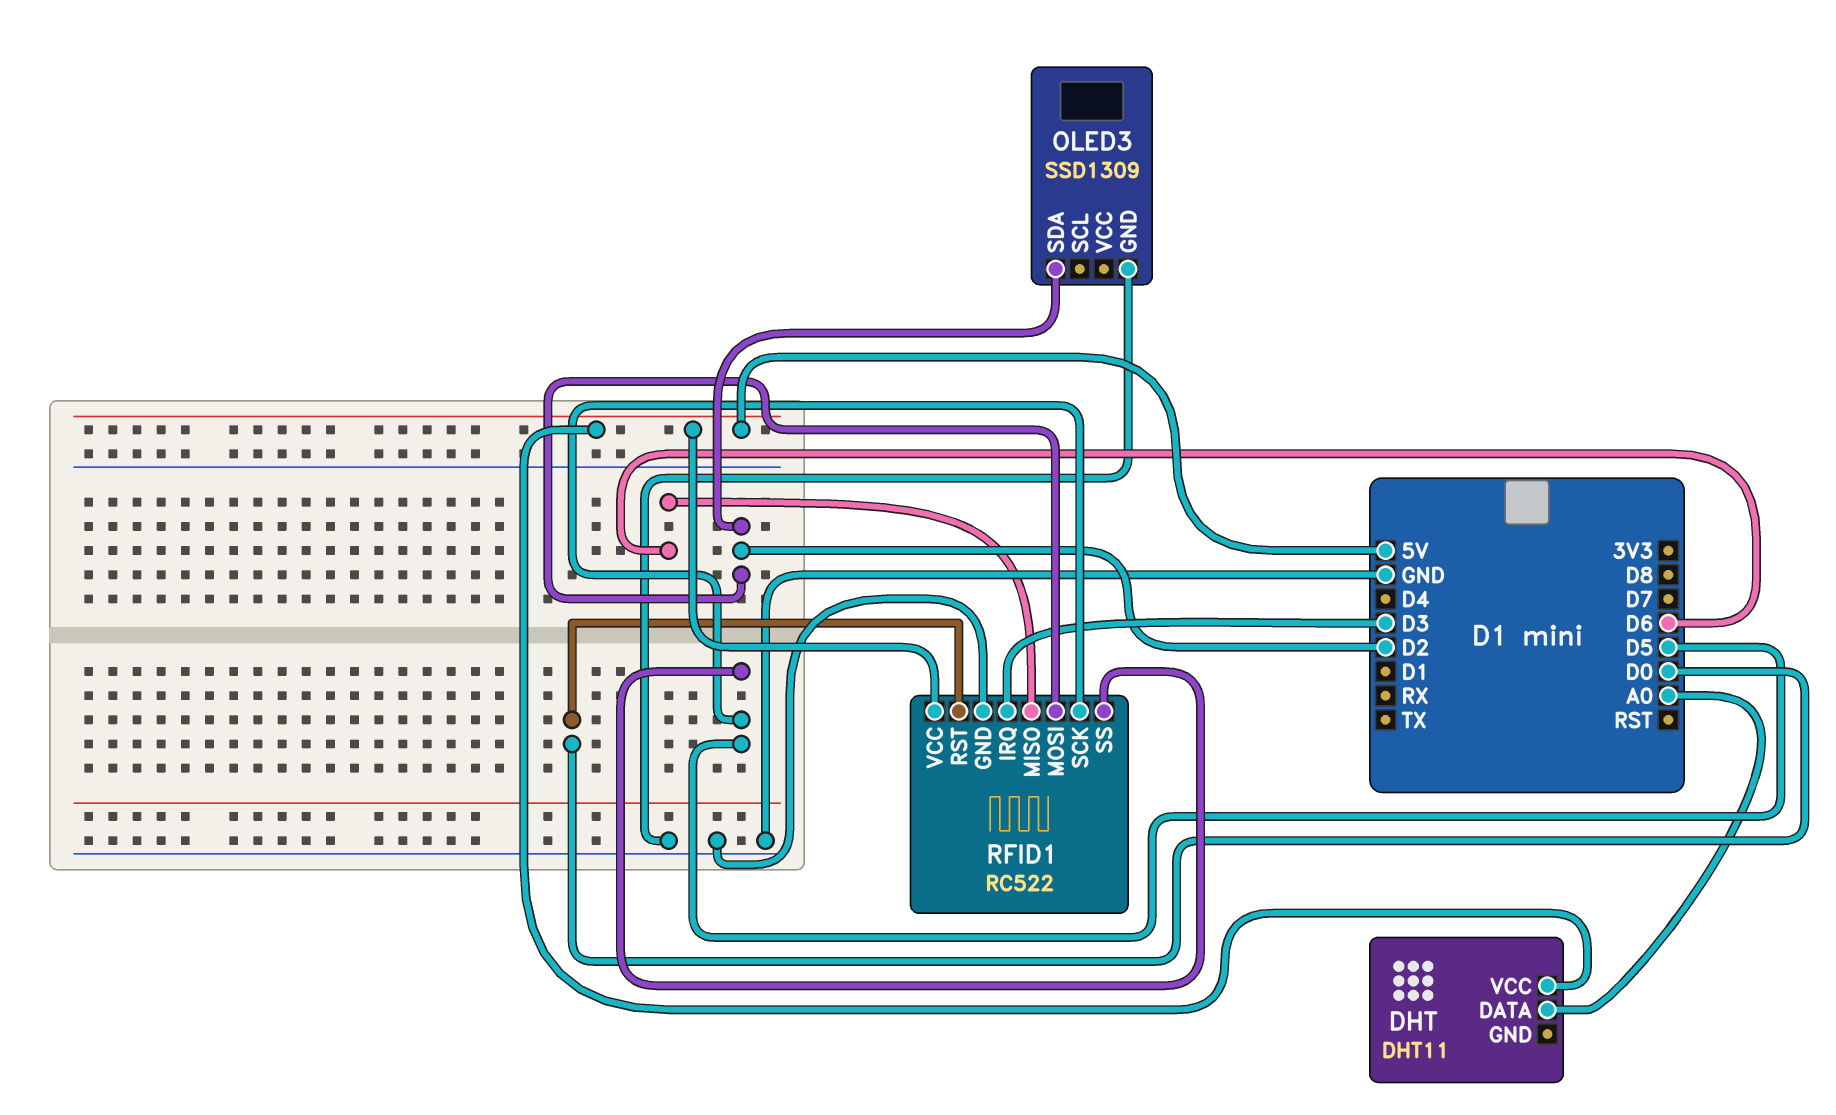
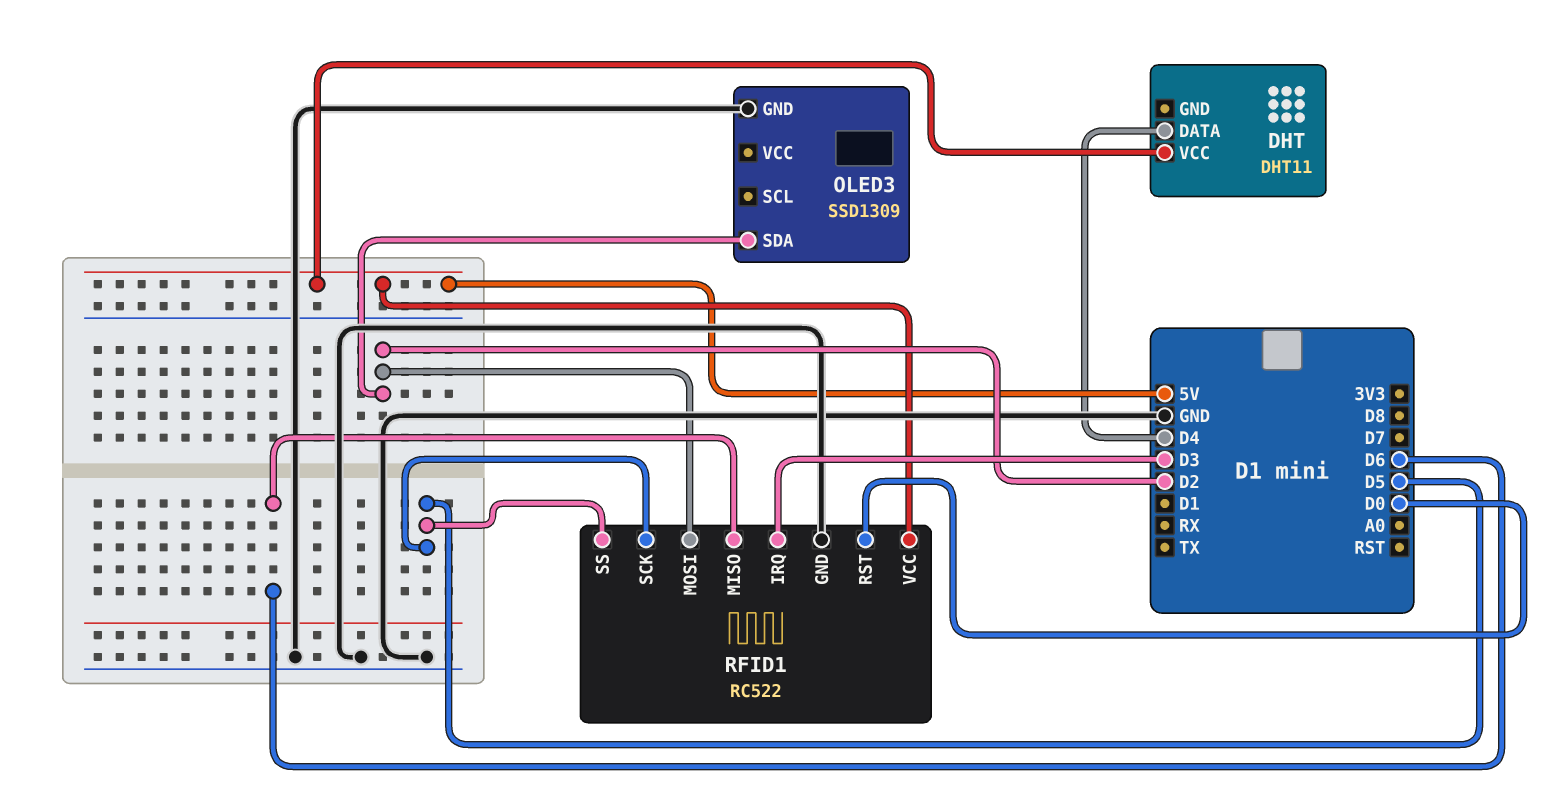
DHT pin DATA: A0 -> D4

